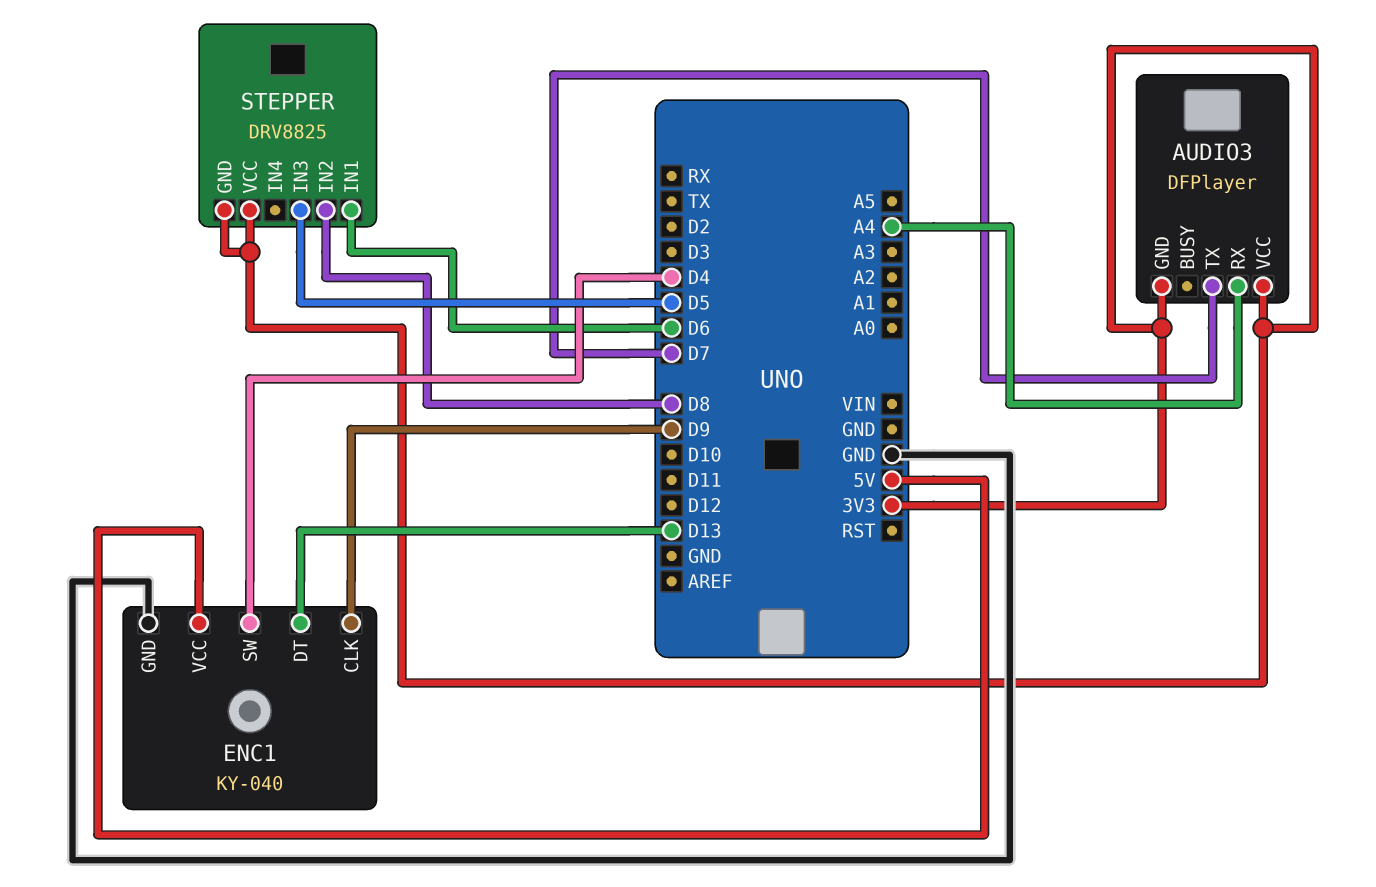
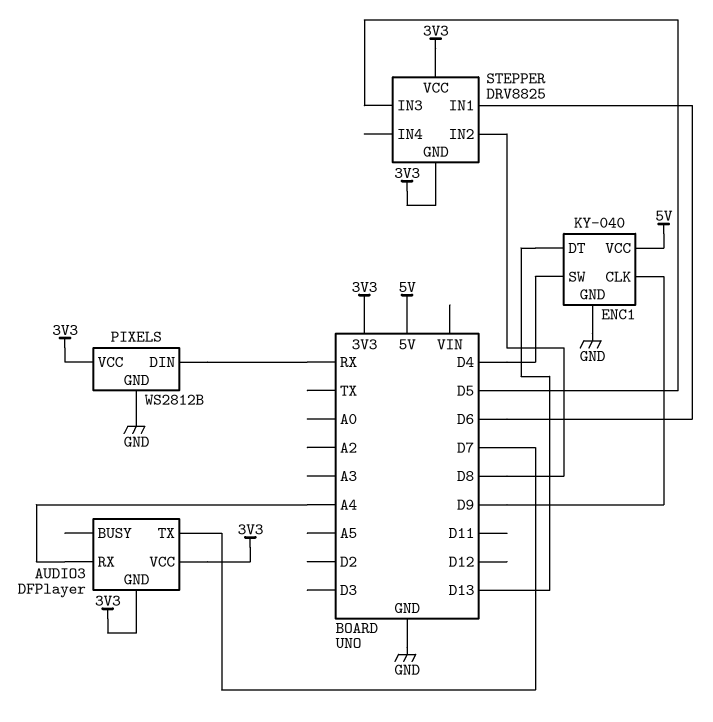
PIXELS: none -> WS2812B
PIXELS pin DIN: none -> RX
PIXELS pin GND: none -> GND
PIXELS pin VCC: none -> 3V3

